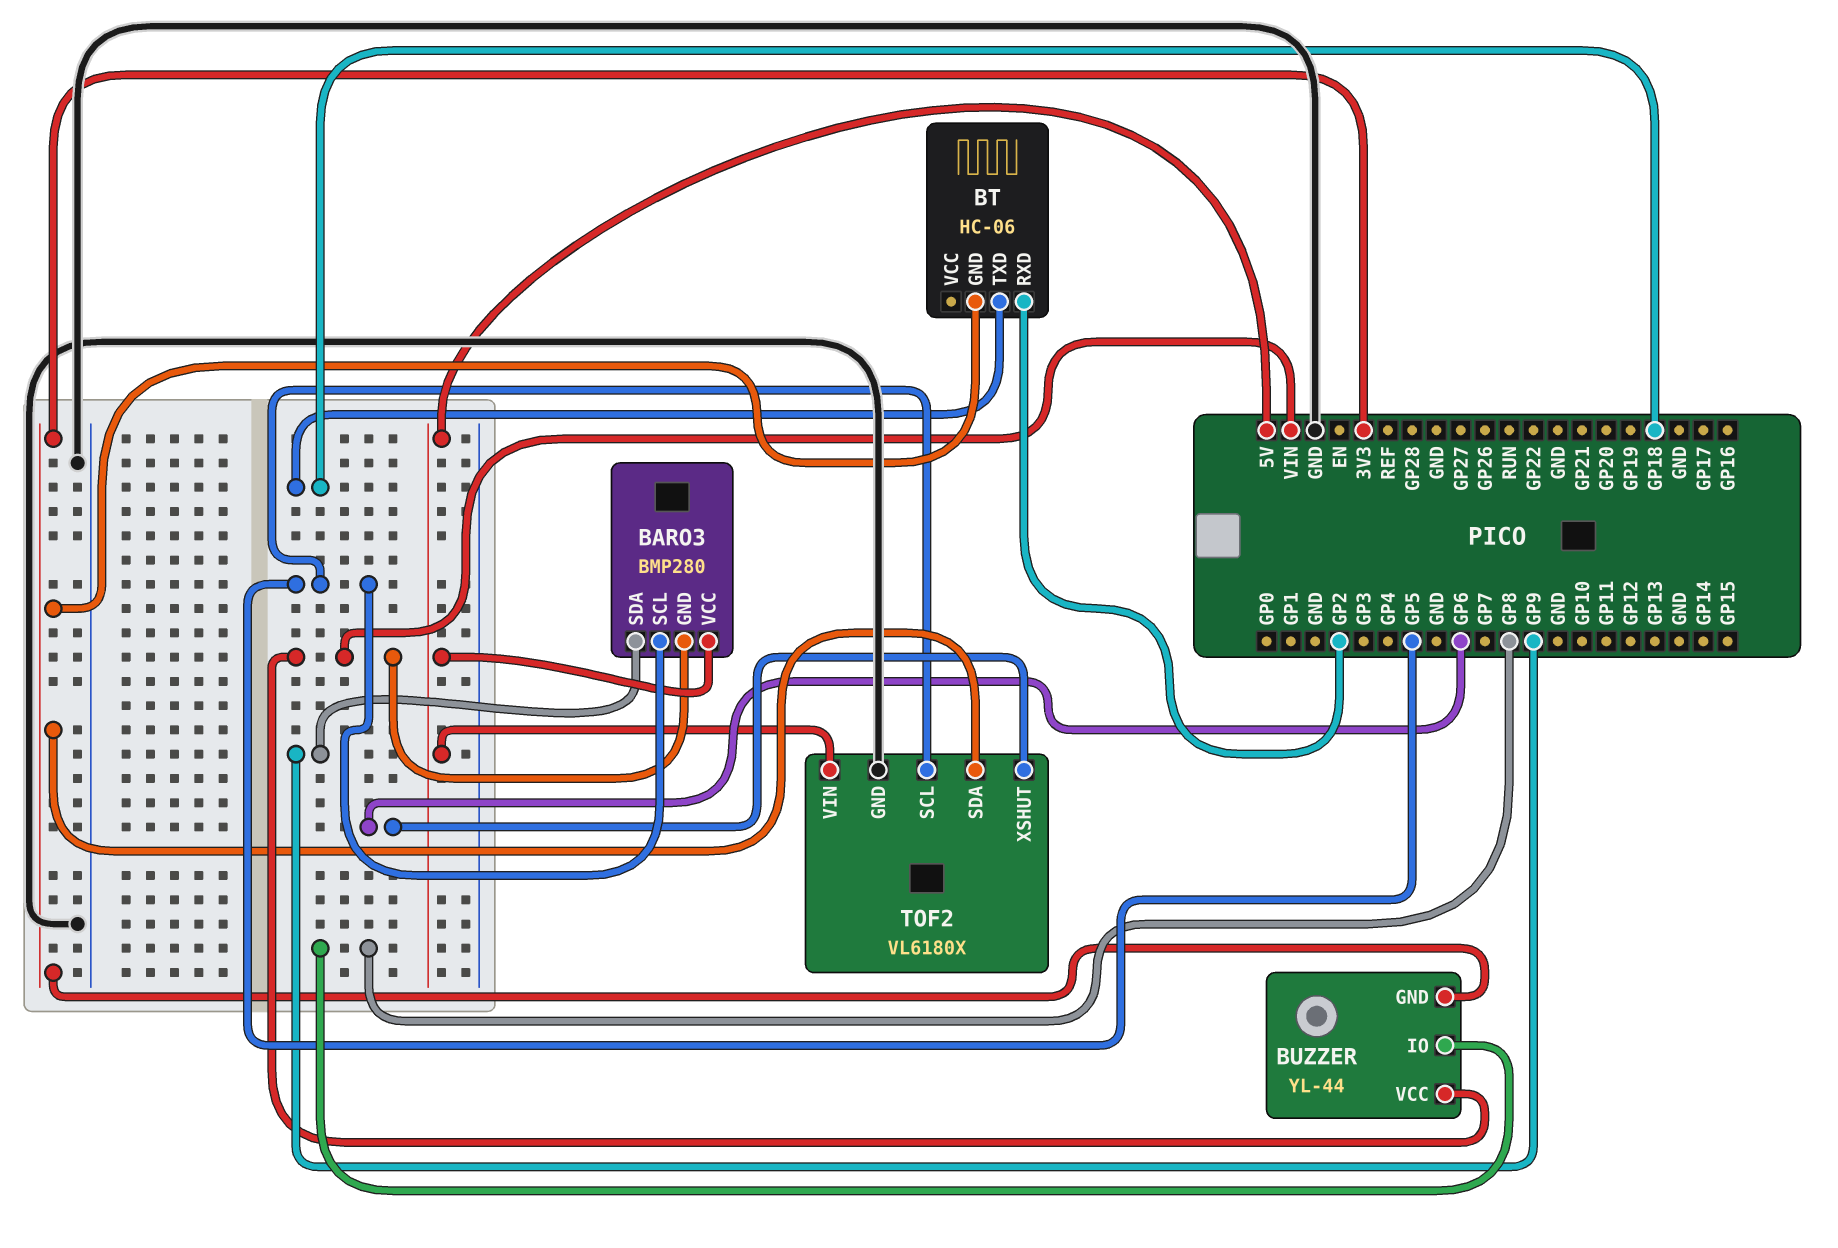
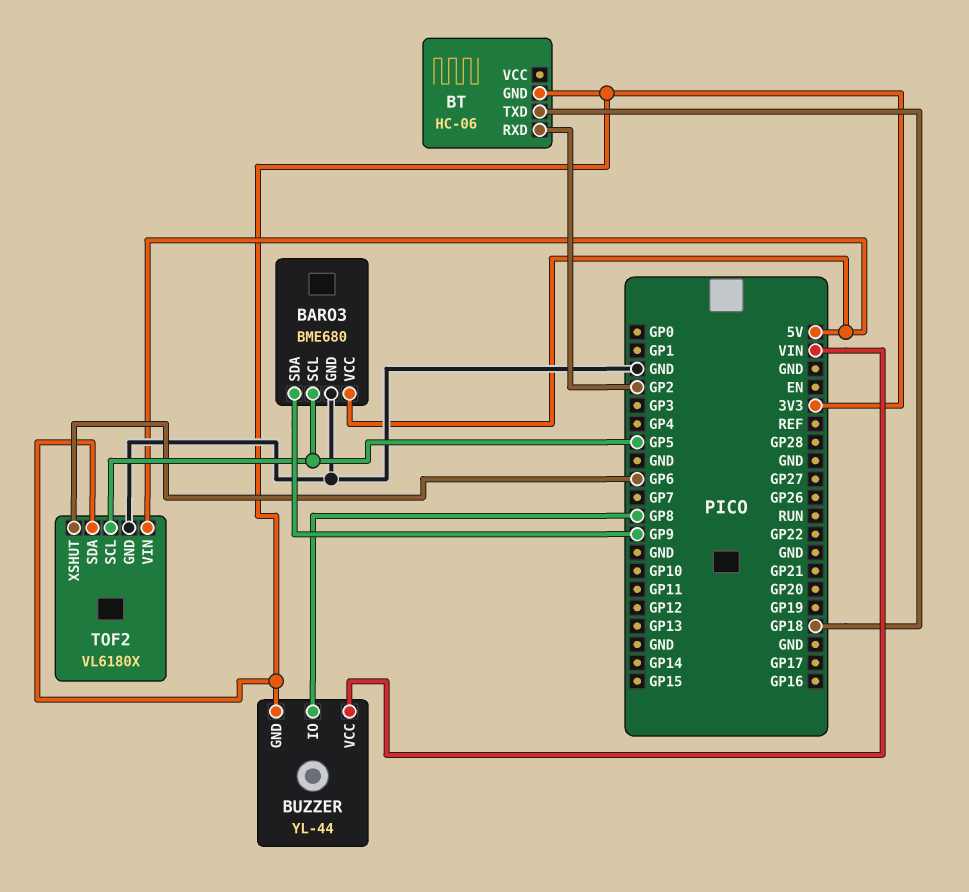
BARO3: BMP280 -> BME680
BARO3 pin GND: VIN -> GND

